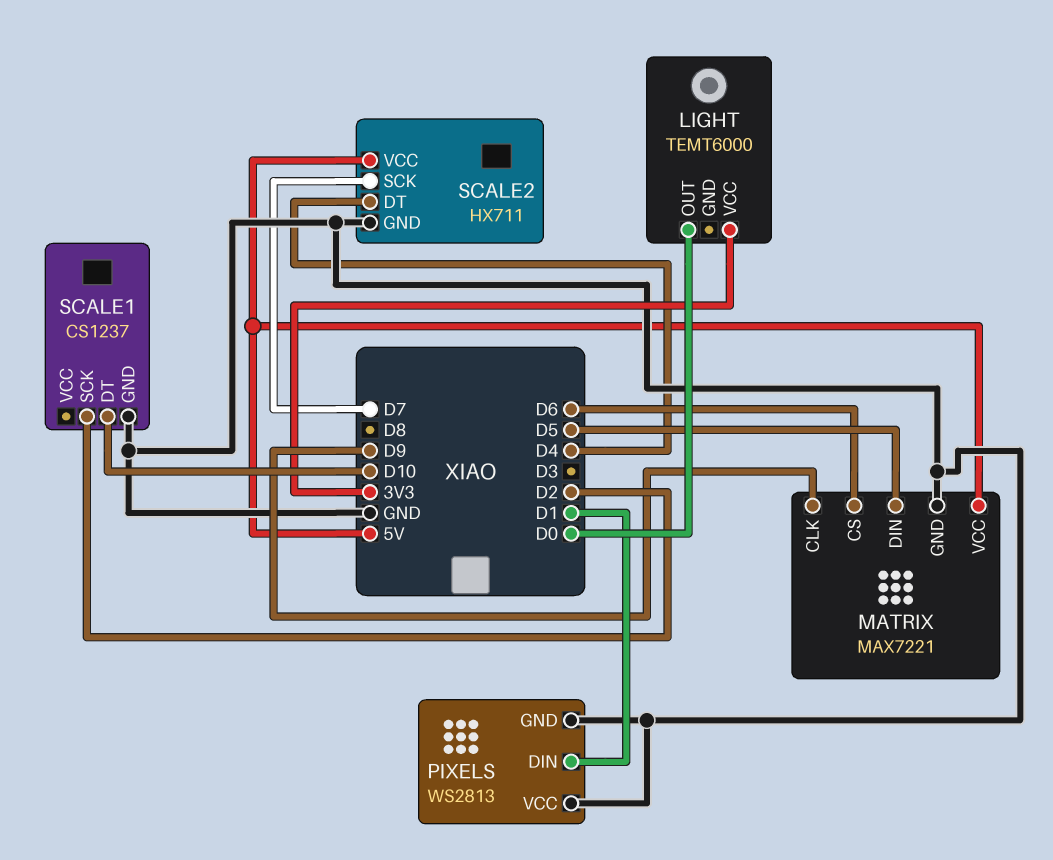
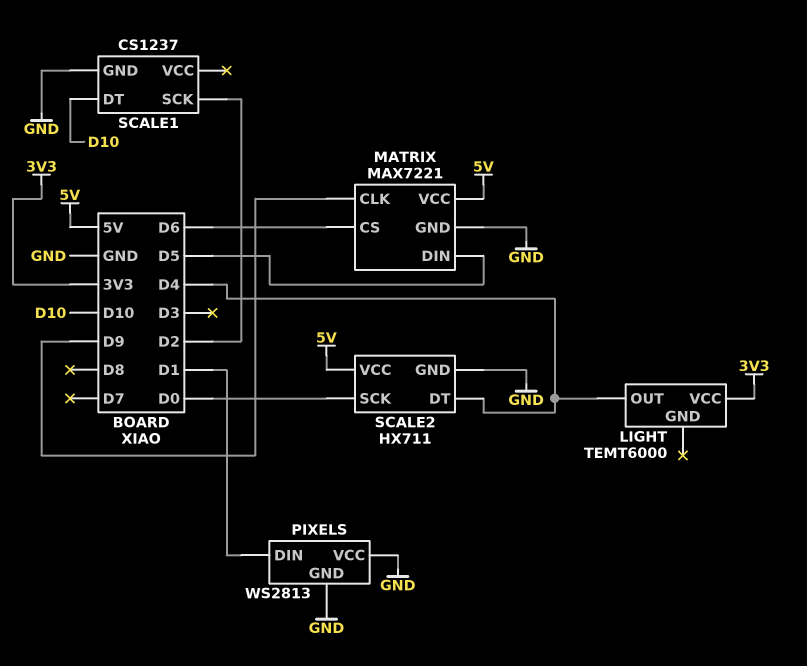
LIGHT pin OUT: D0 -> D4
SCALE2 pin SCK: D7 -> D0

